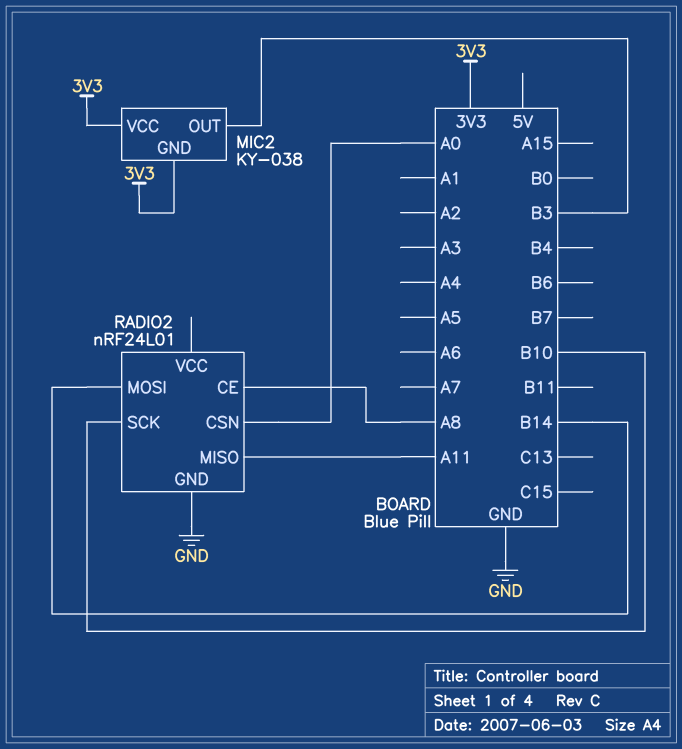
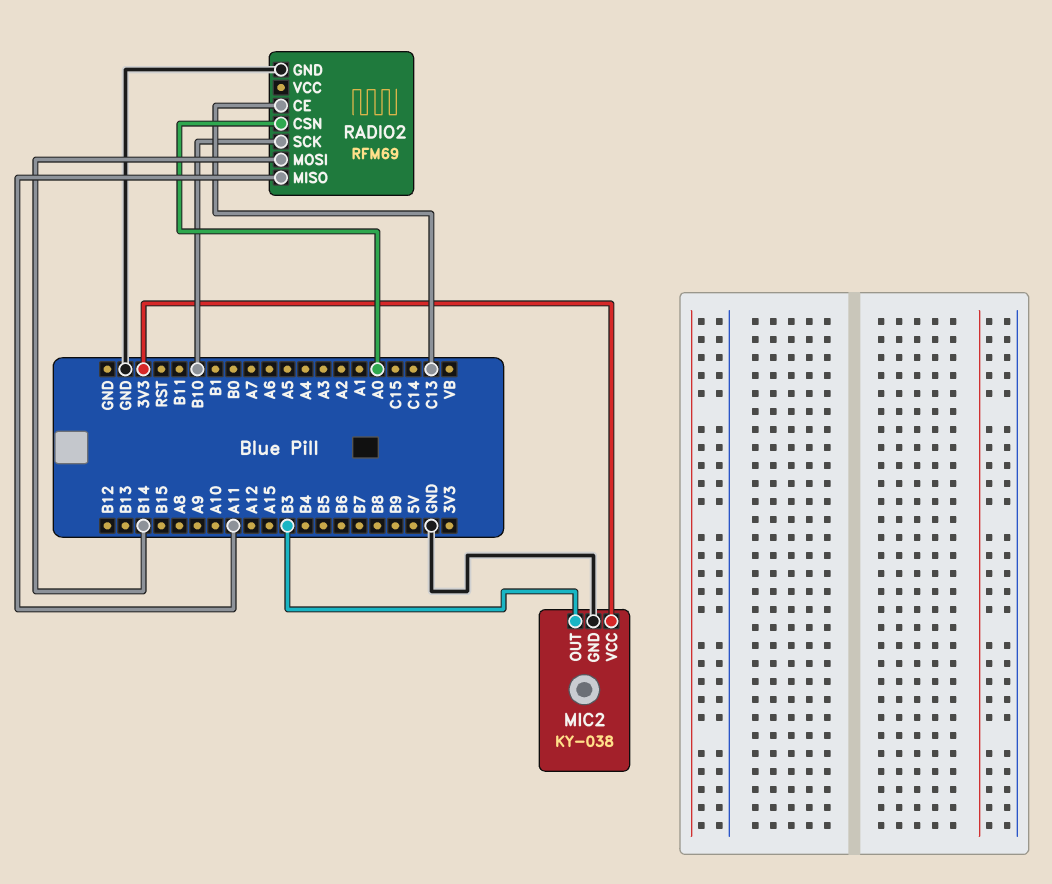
MIC2 pin GND: 3V3 -> GND
RADIO2: nRF24L01 -> RFM69
RADIO2 pin CE: A8 -> C13

